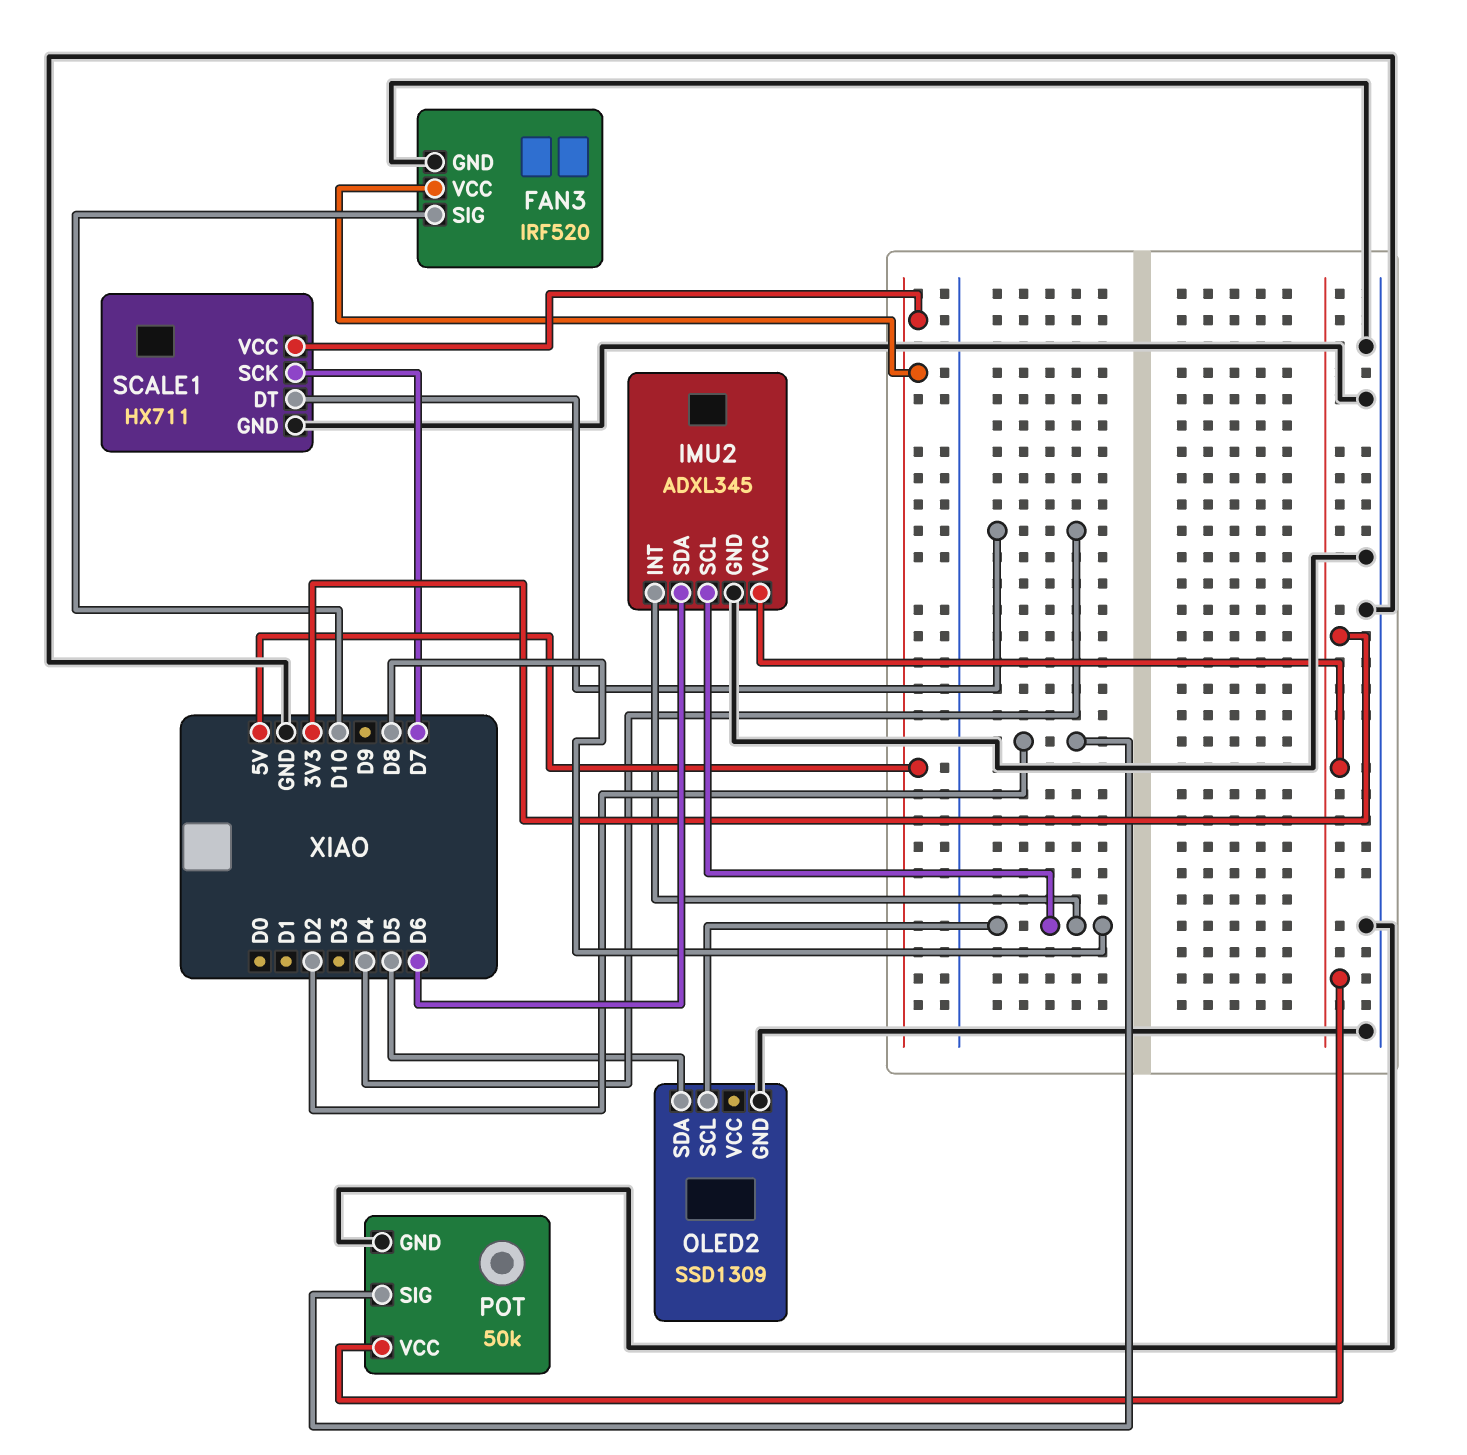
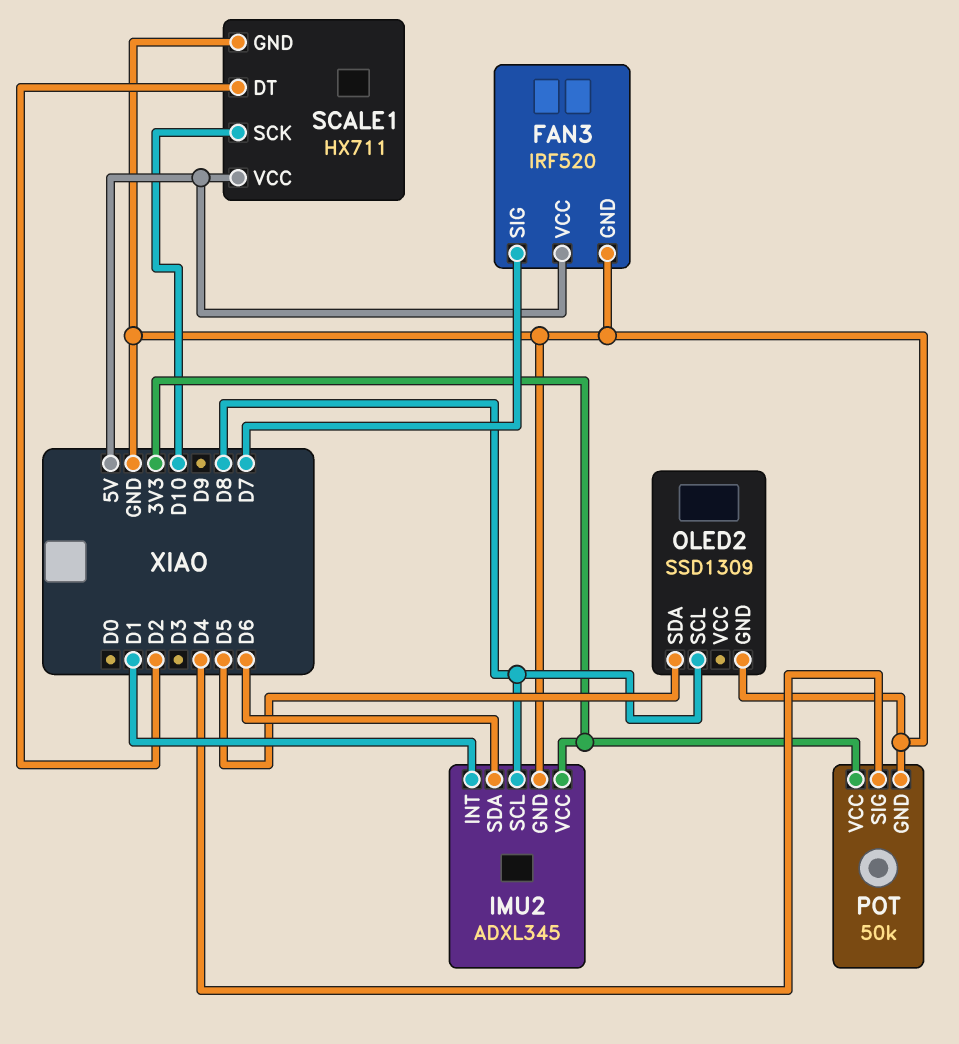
FAN3 pin SIG: D10 -> D7
IMU2 pin INT: D8 -> D1
POT pin SIG: D2 -> D4
SCALE1 pin DT: D4 -> D2
SCALE1 pin SCK: D7 -> D10

